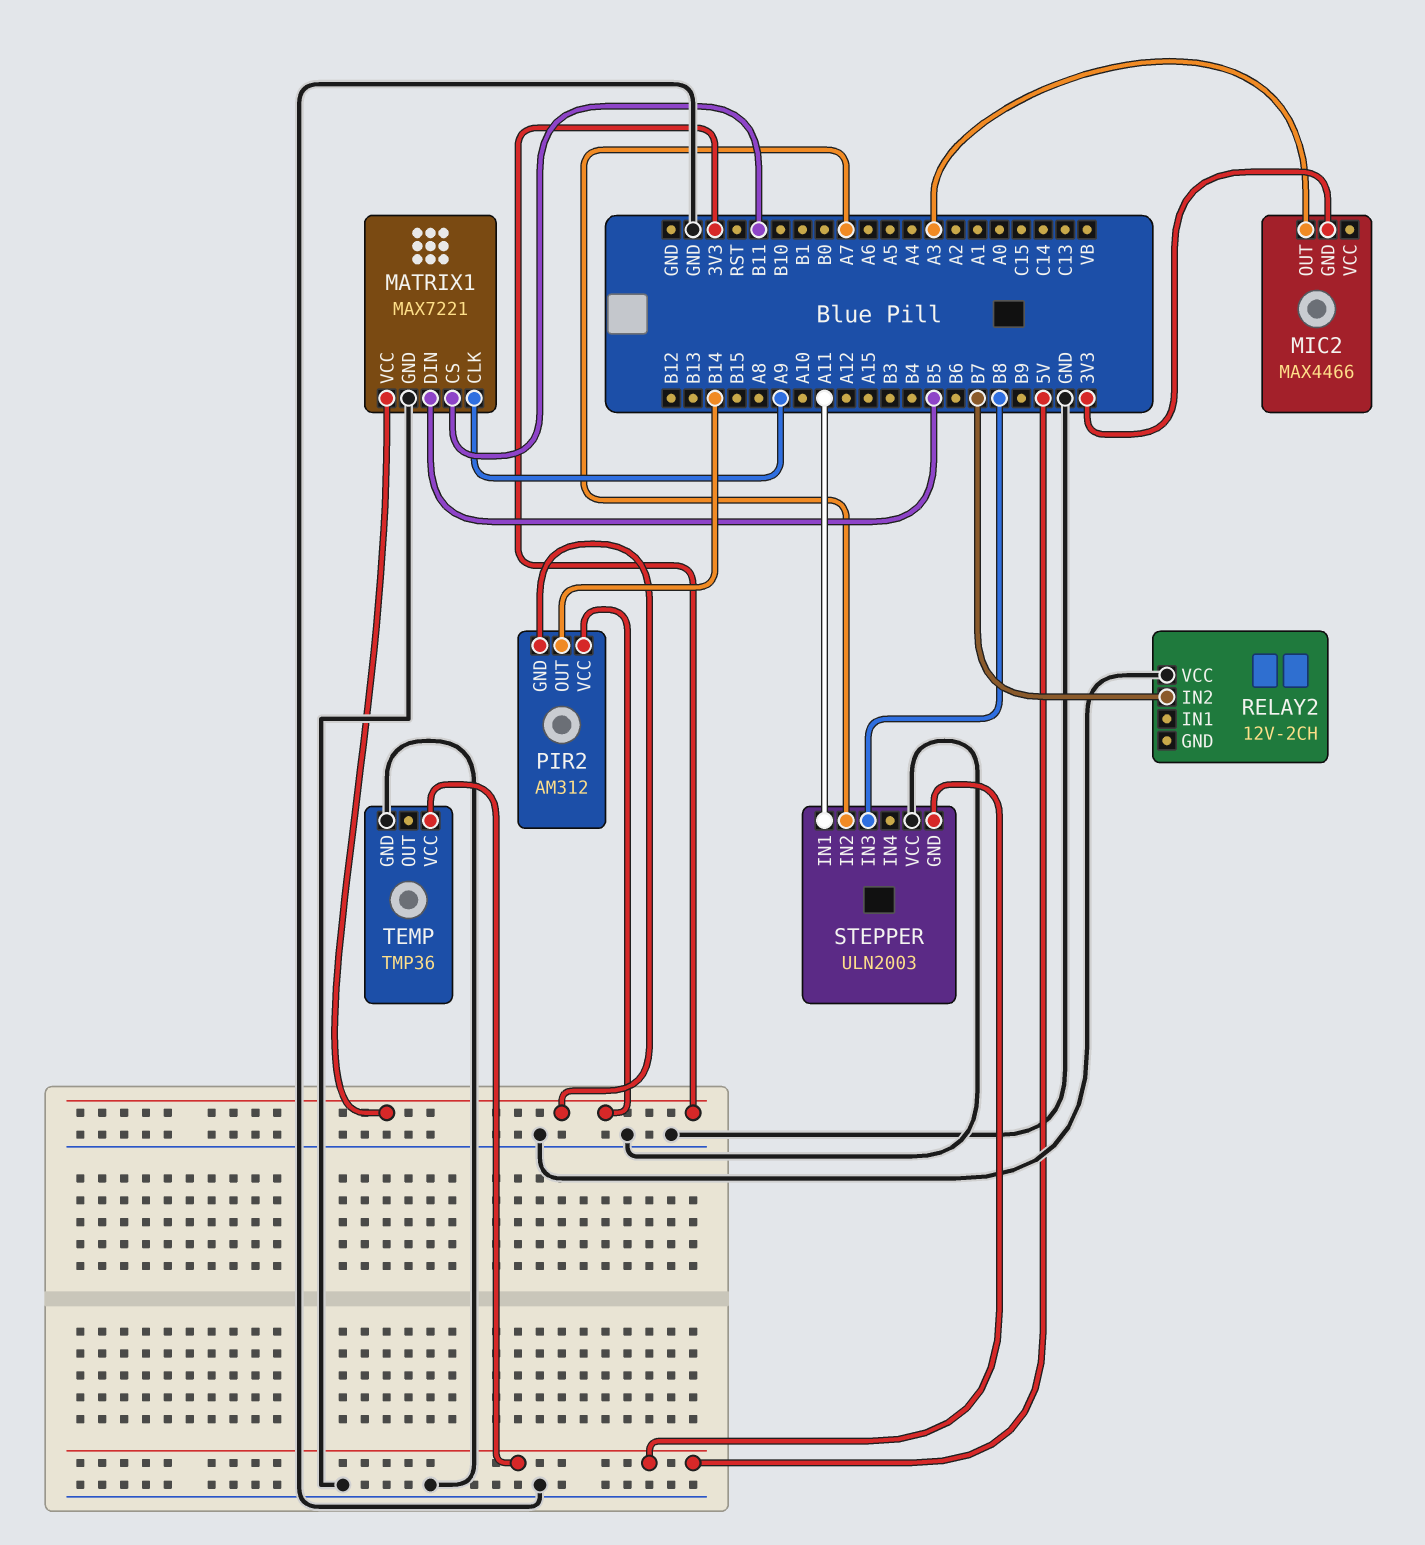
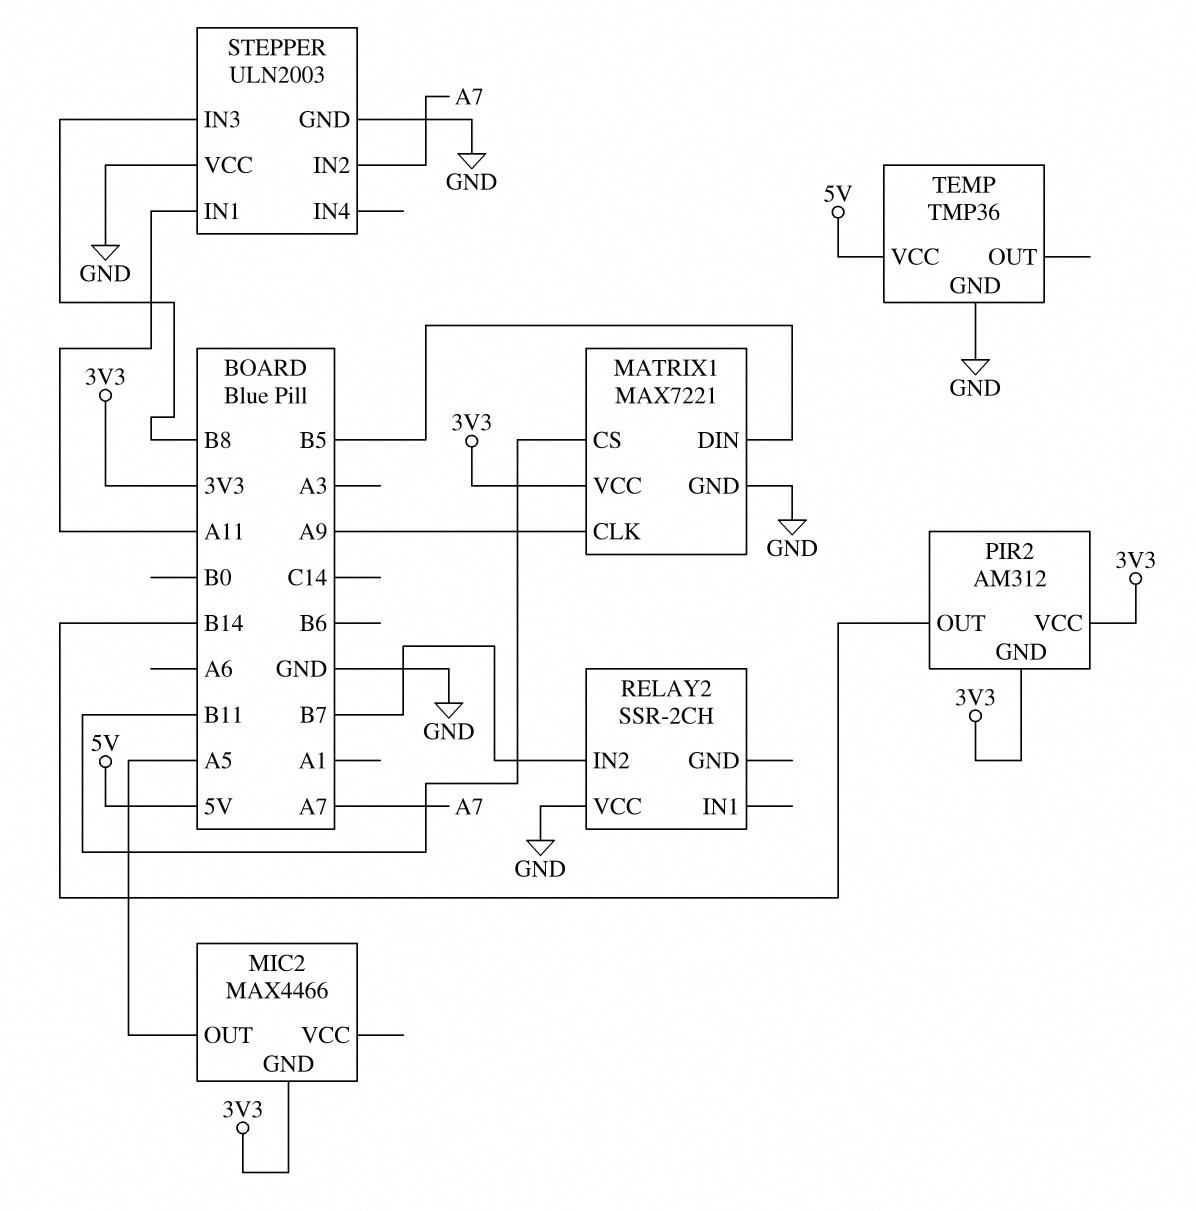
MIC2 pin OUT: A3 -> A5
RELAY2: 12V-2CH -> SSR-2CH
STEPPER pin GND: 5V -> GND

